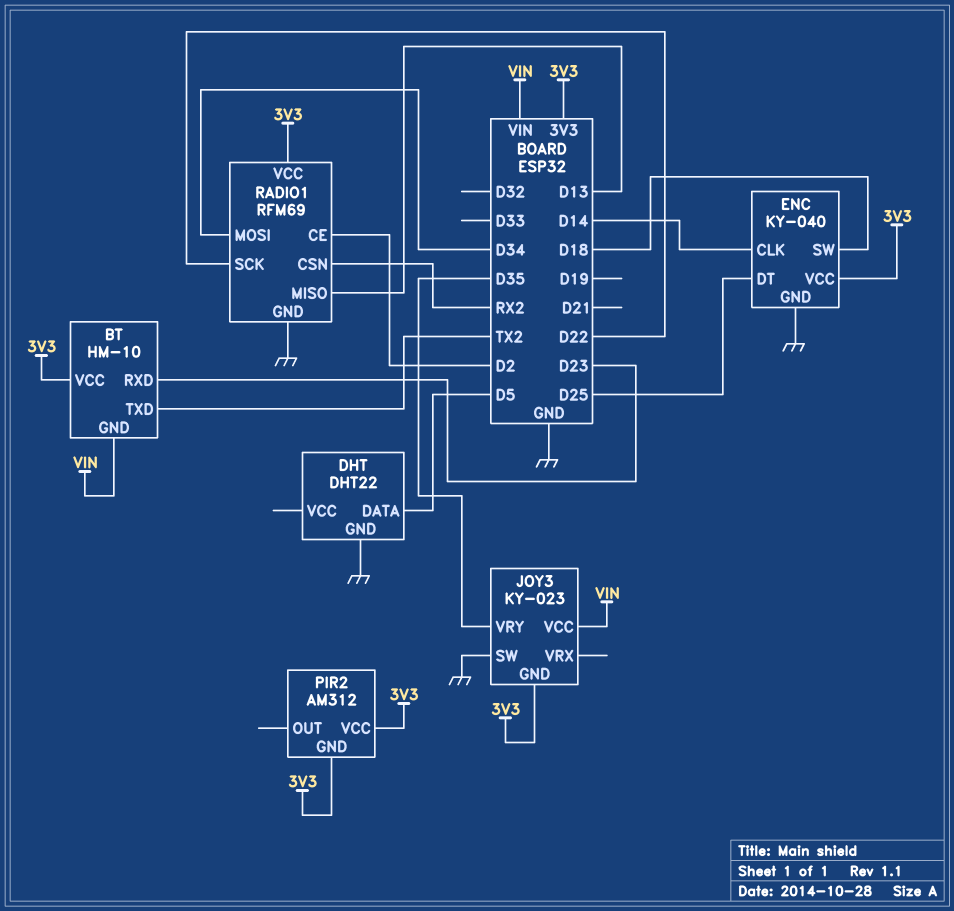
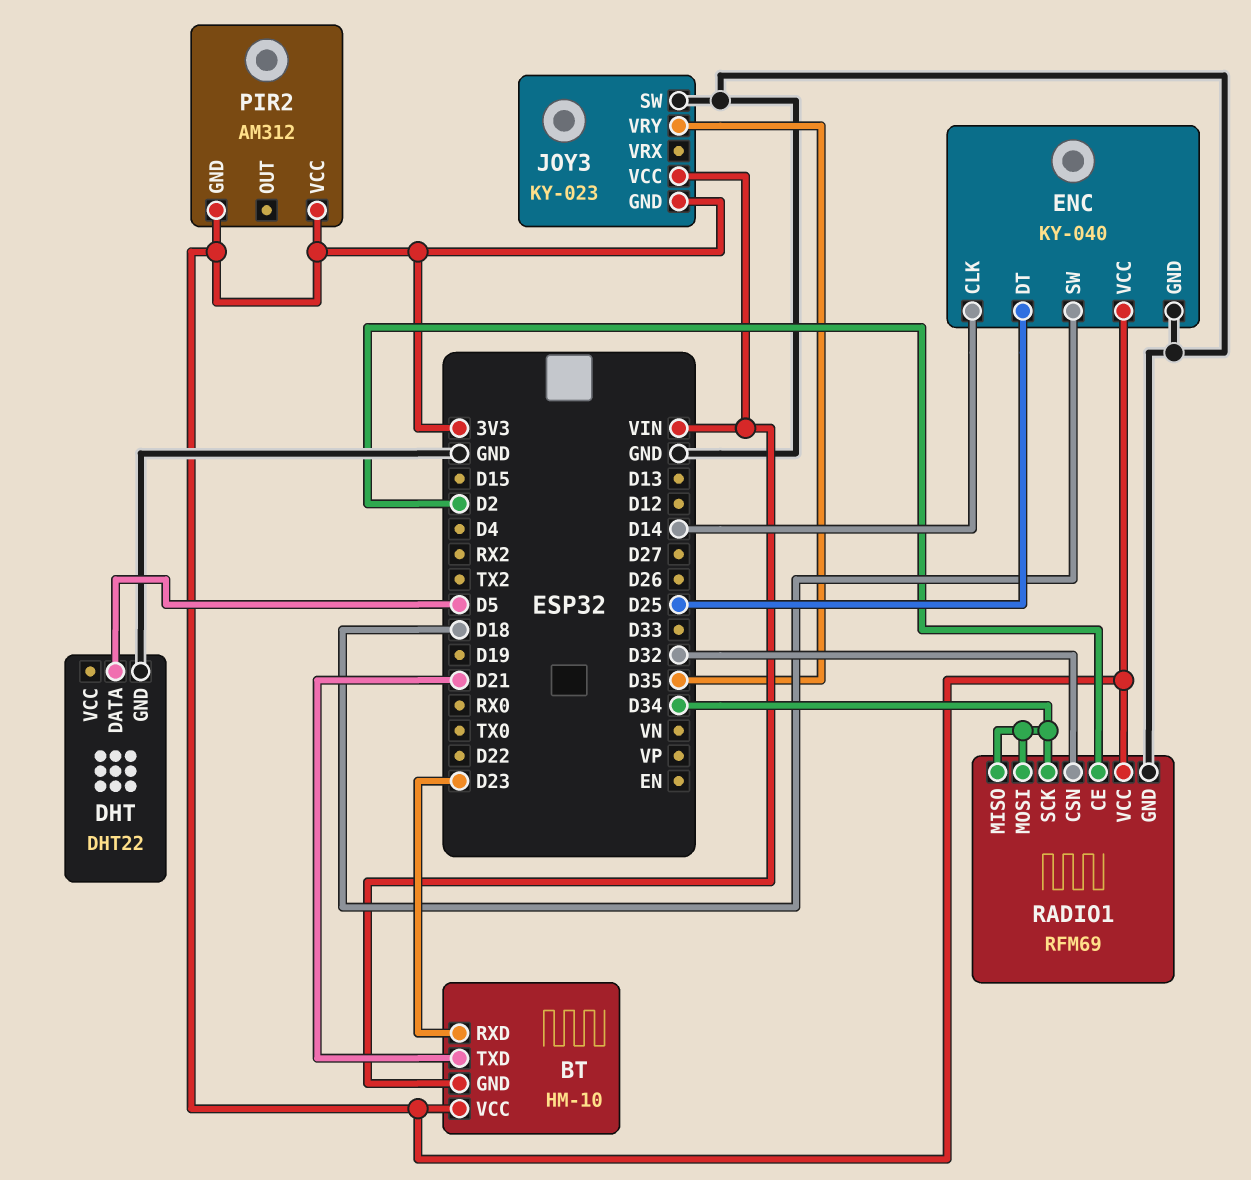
BT pin TXD: TX2 -> D21
RADIO1 pin CSN: RX2 -> D32
RADIO1 pin MISO: D13 -> D34
RADIO1 pin SCK: D22 -> D34

